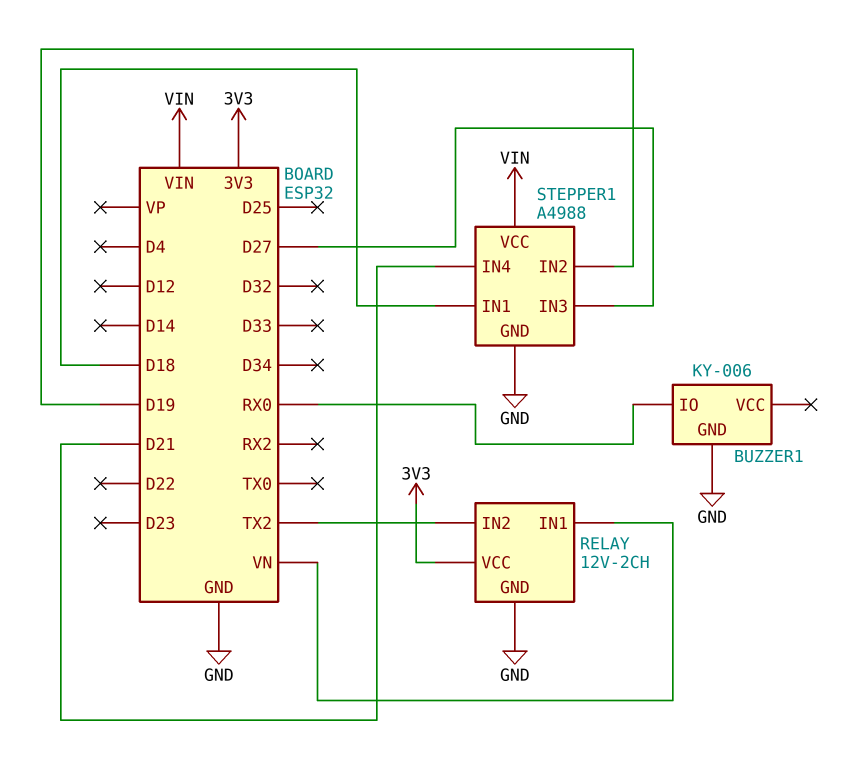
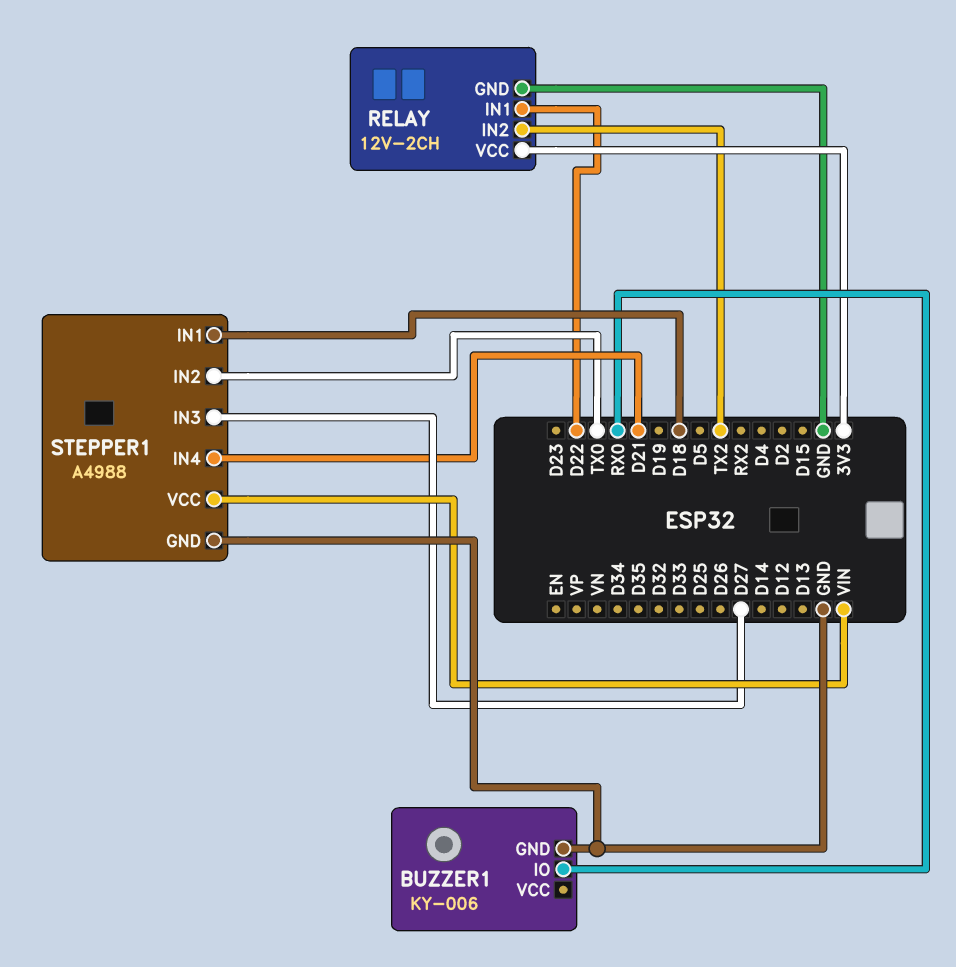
RELAY pin IN1: VN -> D22
STEPPER1 pin IN2: D19 -> TX0

